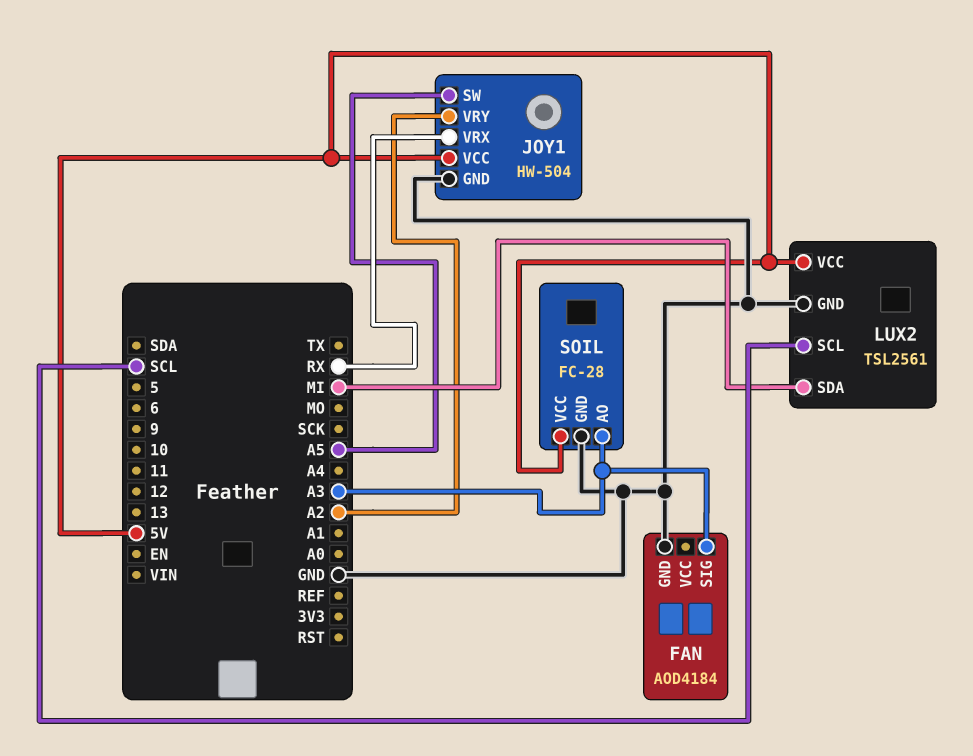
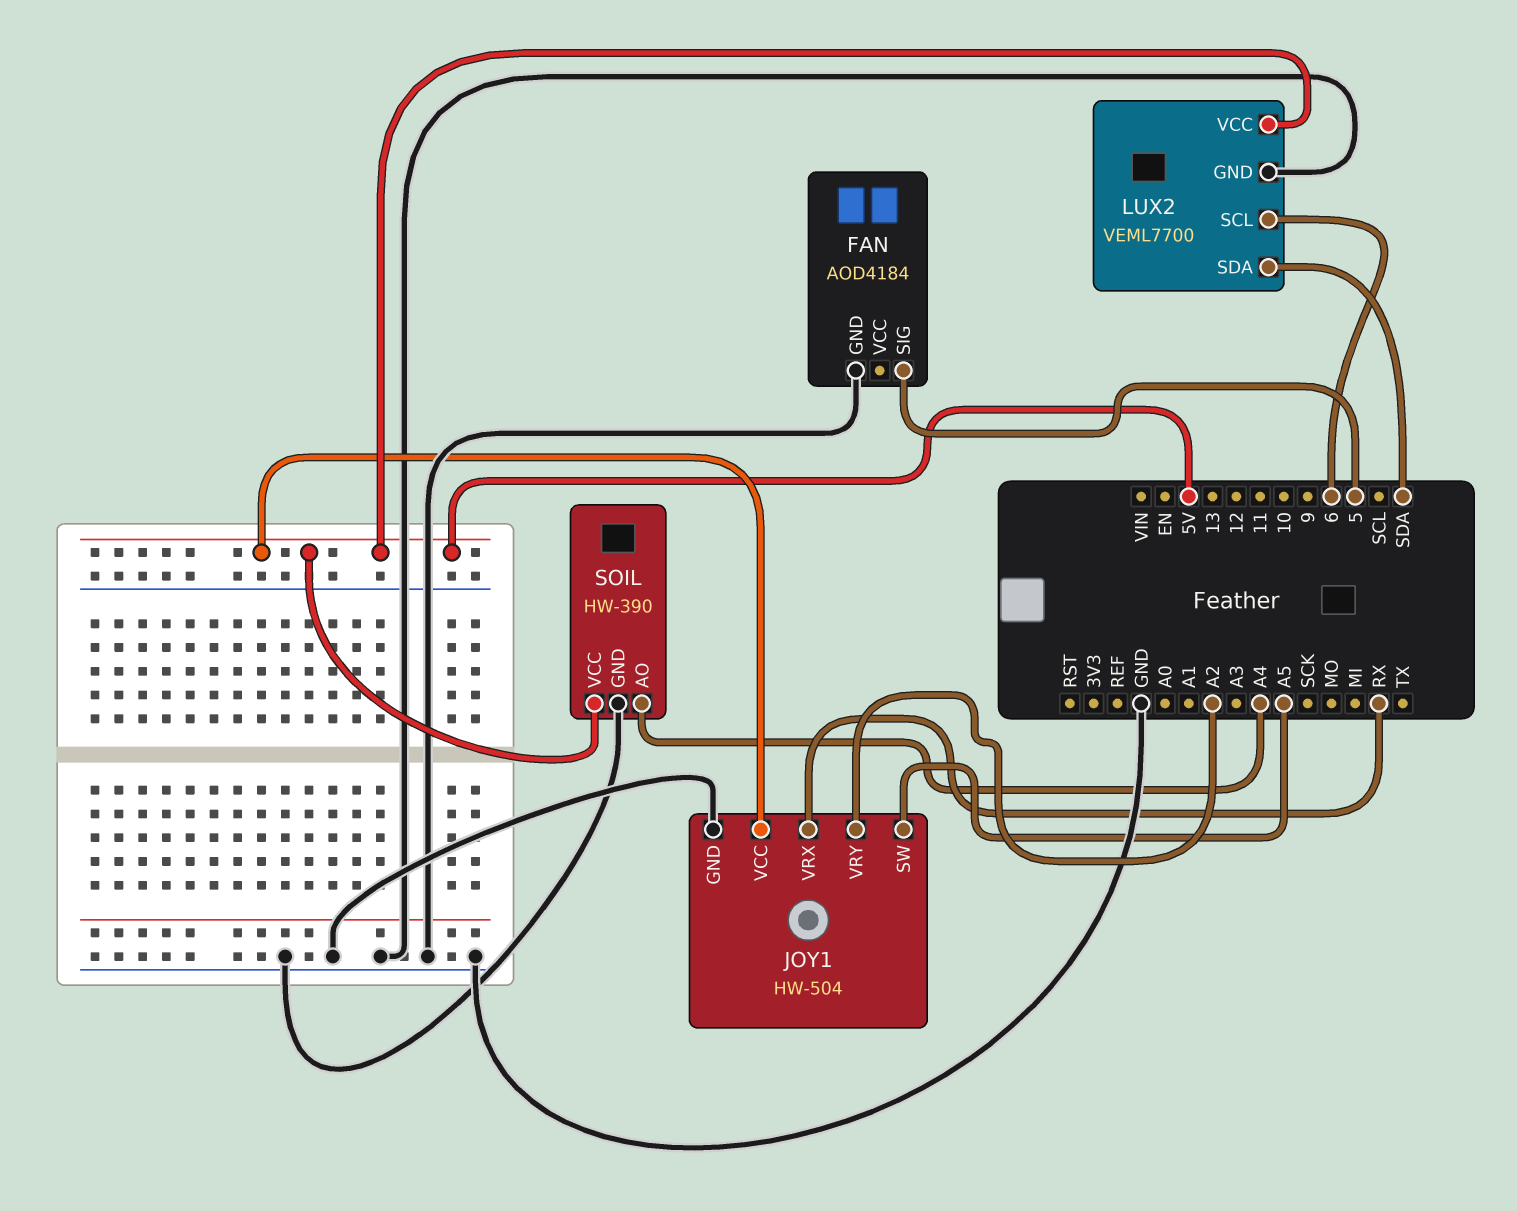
FAN pin SIG: A3 -> 5
LUX2: TSL2561 -> VEML7700
LUX2 pin SCL: SCL -> 6
LUX2 pin SDA: MI -> SDA
SOIL: FC-28 -> HW-390
SOIL pin AO: A3 -> A4

